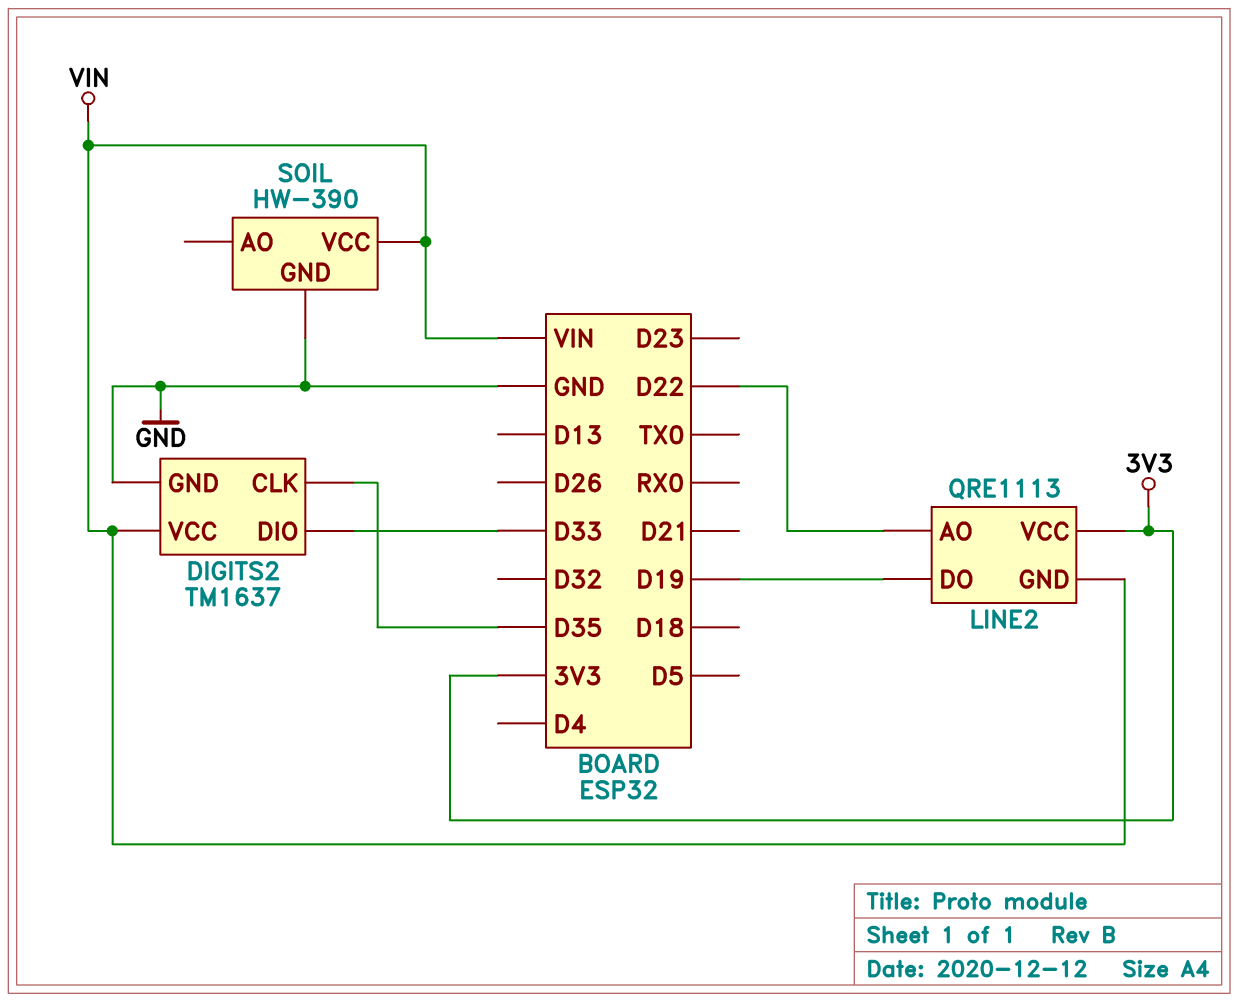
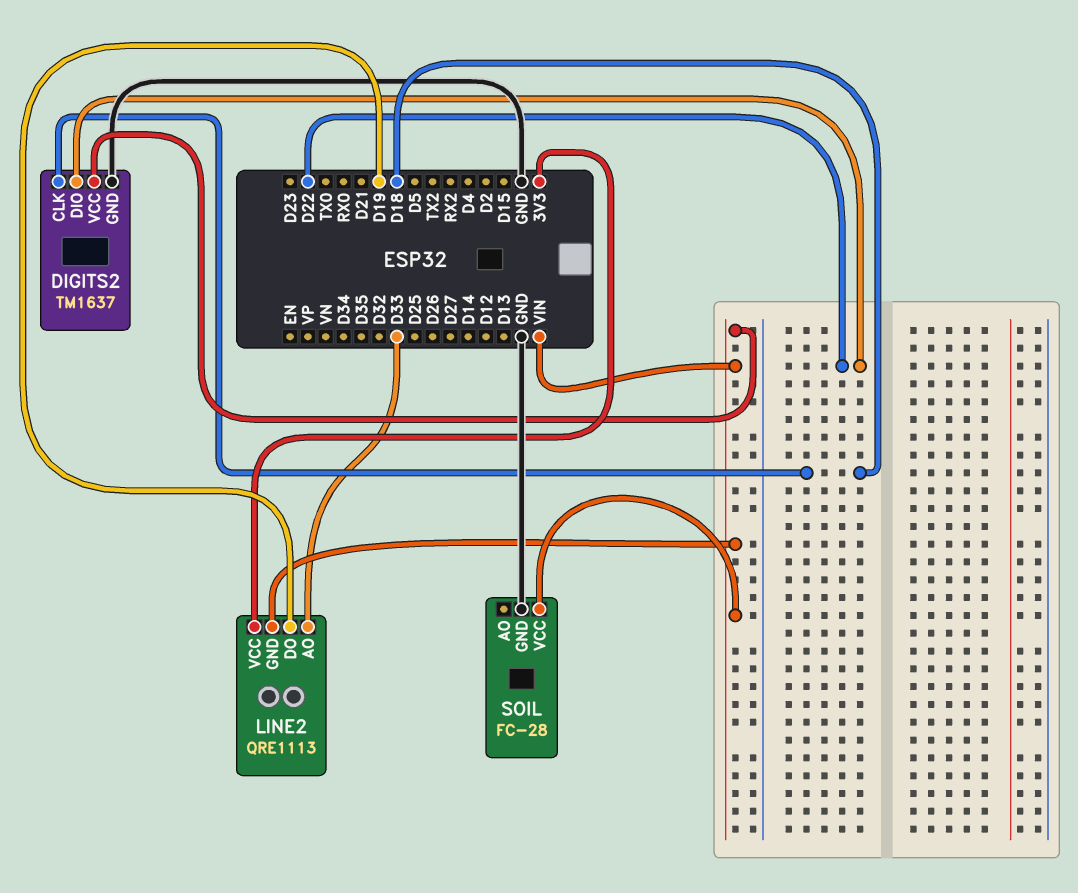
DIGITS2 pin CLK: D35 -> D18
DIGITS2 pin DIO: D33 -> D22
LINE2 pin AO: D22 -> D33
SOIL: HW-390 -> FC-28

